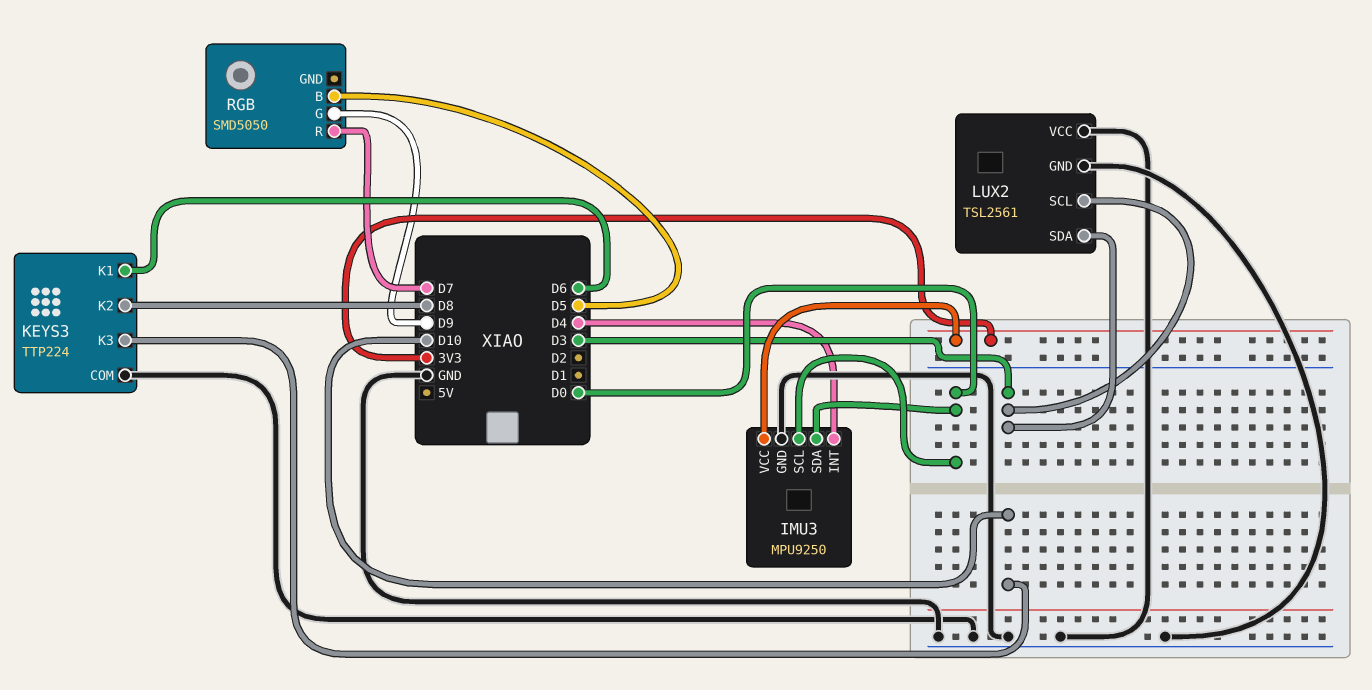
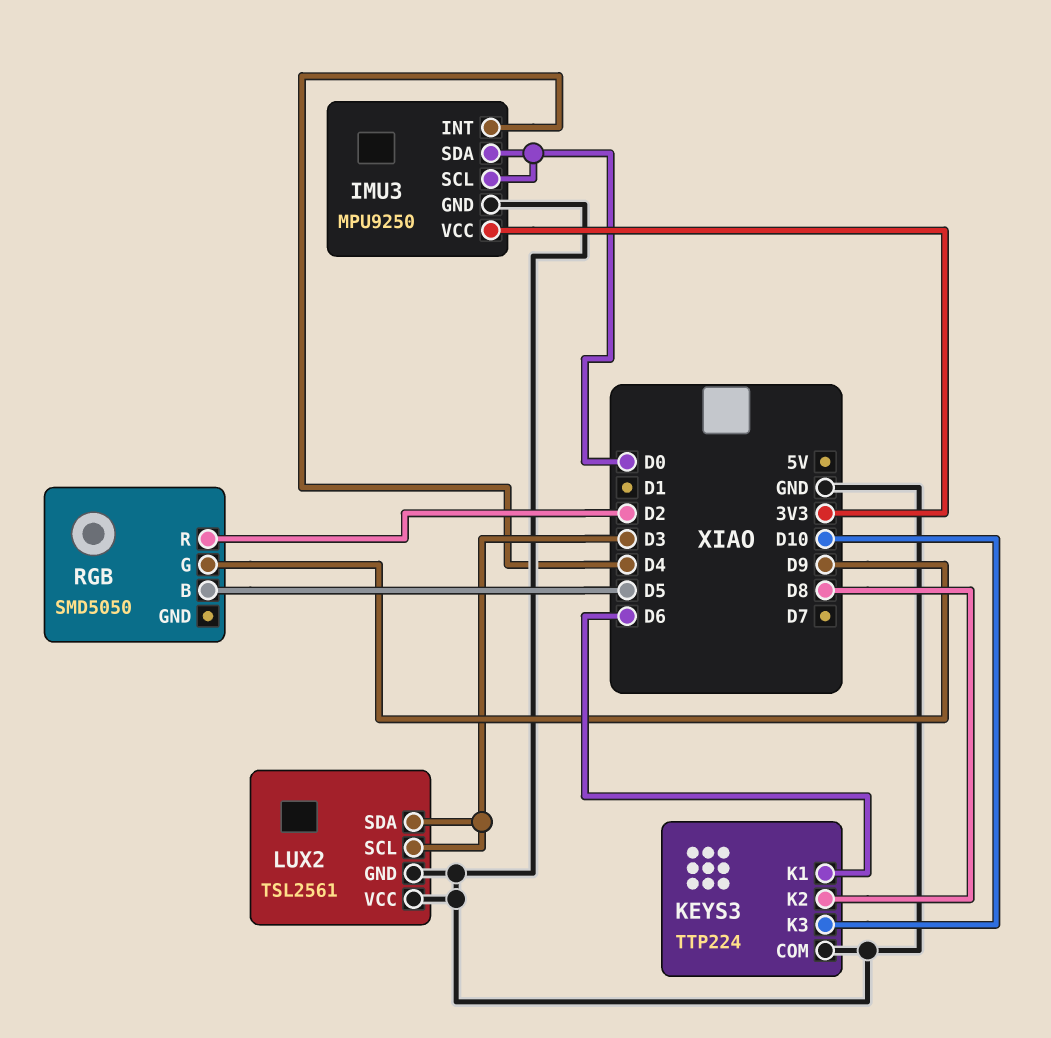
RGB pin R: D7 -> D2

